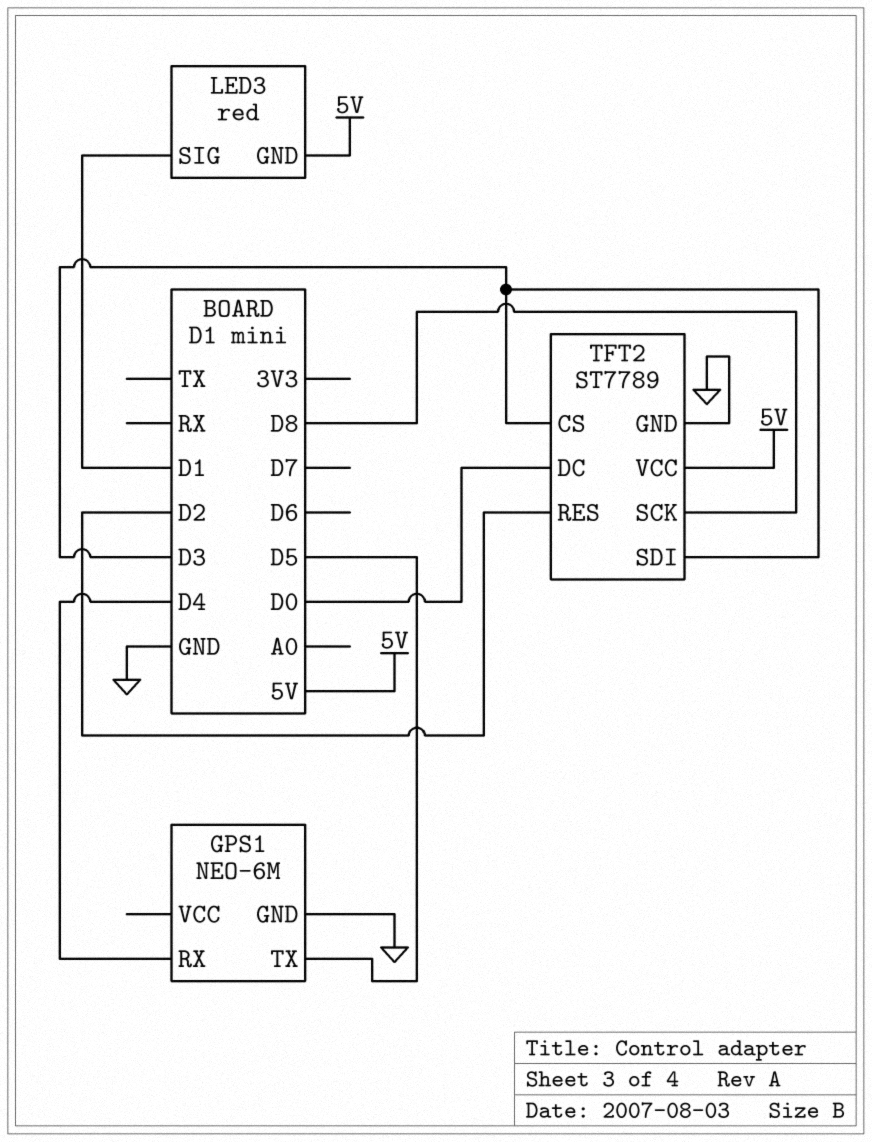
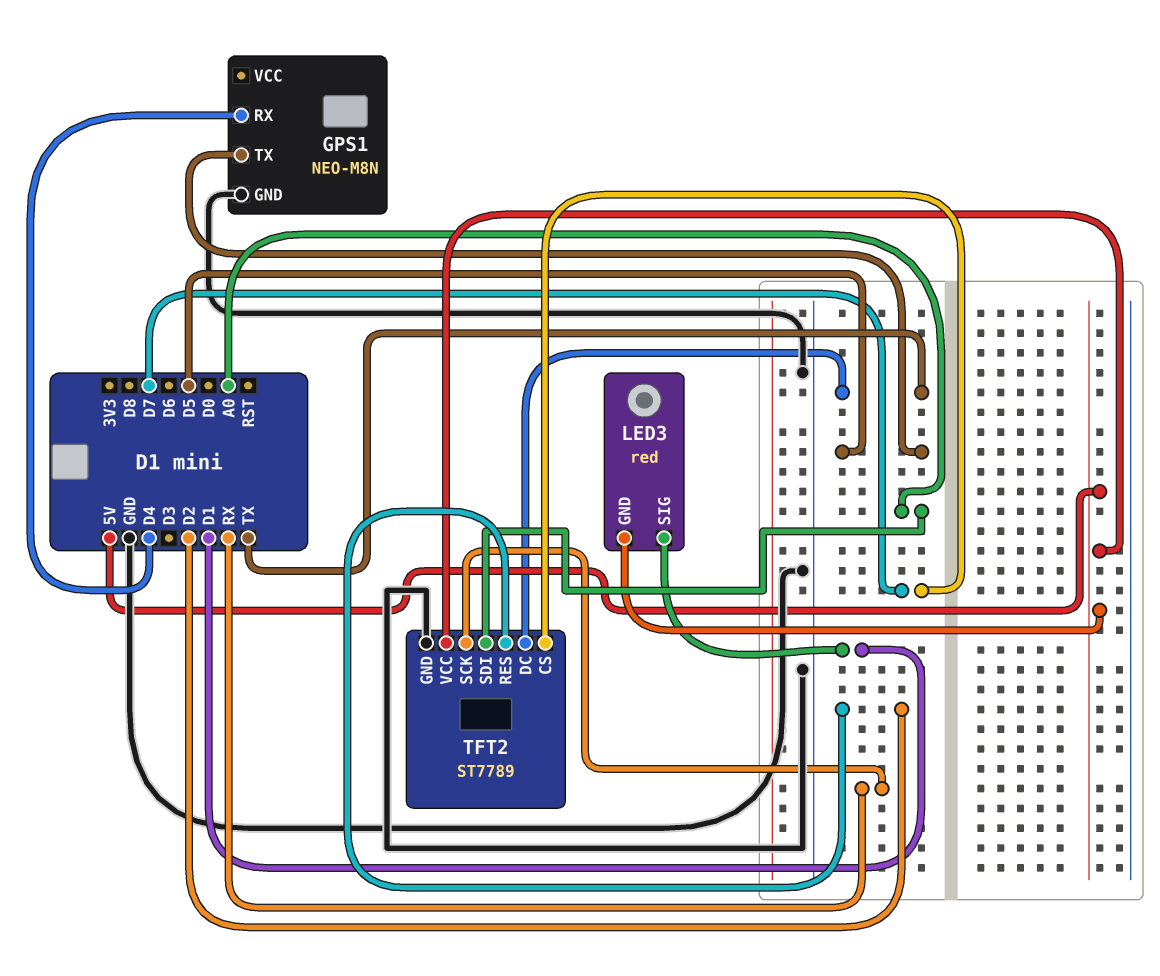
GPS1: NEO-6M -> NEO-M8N
TFT2 pin CS: D3 -> D7
TFT2 pin DC: D0 -> TX
TFT2 pin SCK: D8 -> RX
TFT2 pin SDI: D3 -> A0

